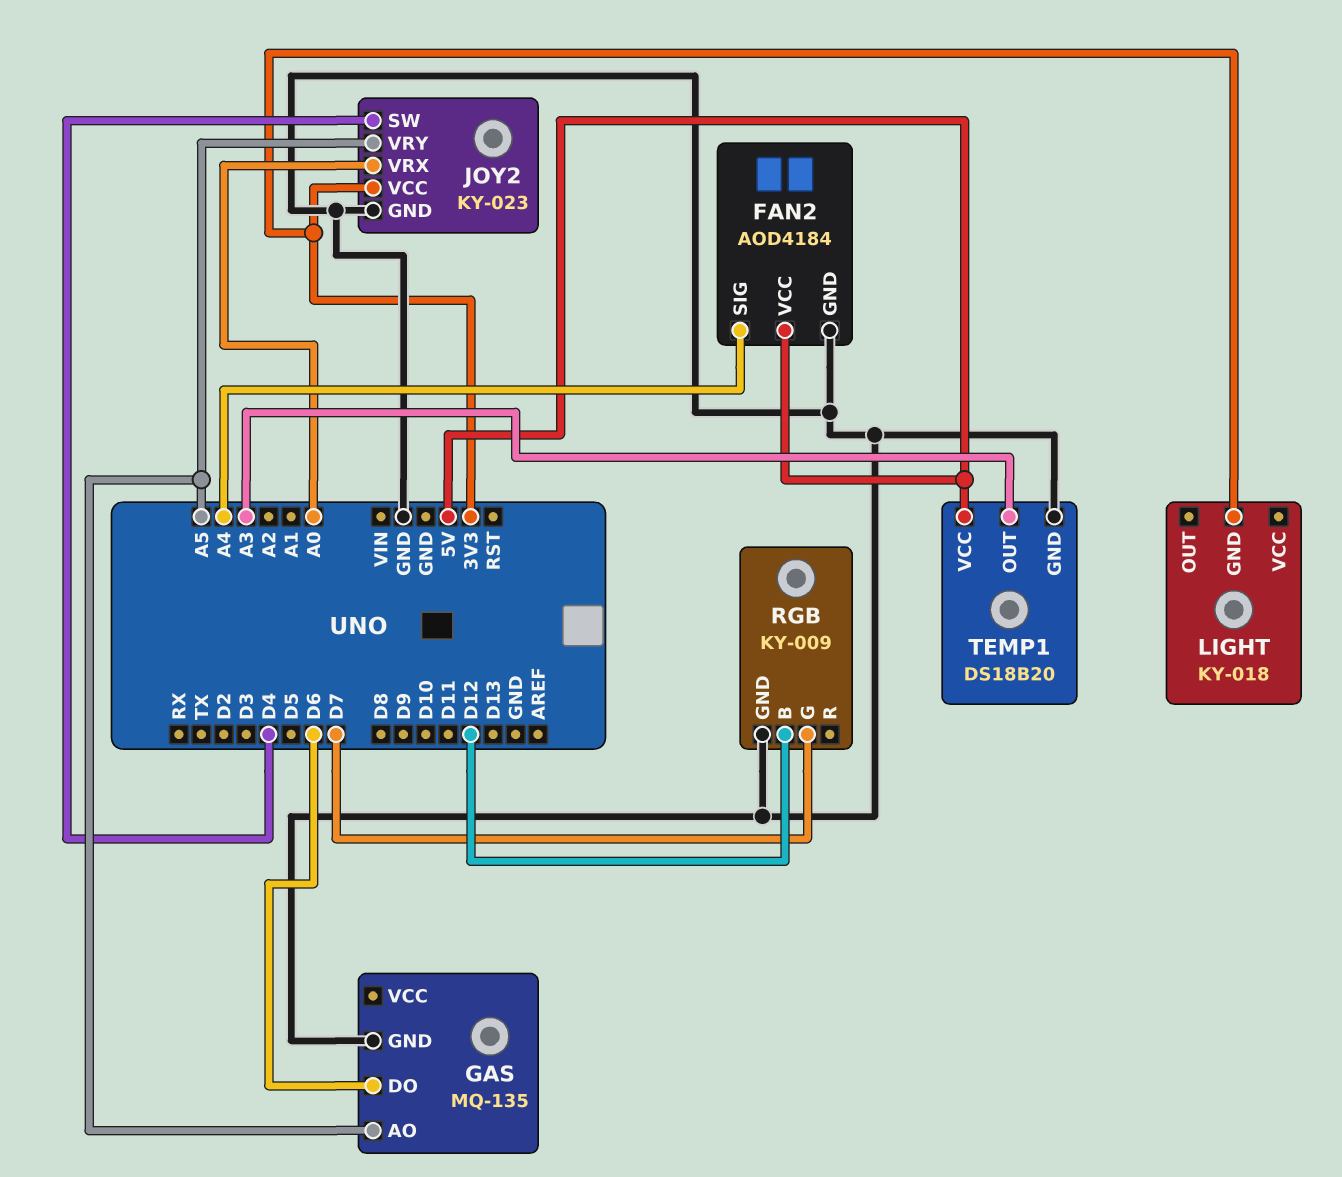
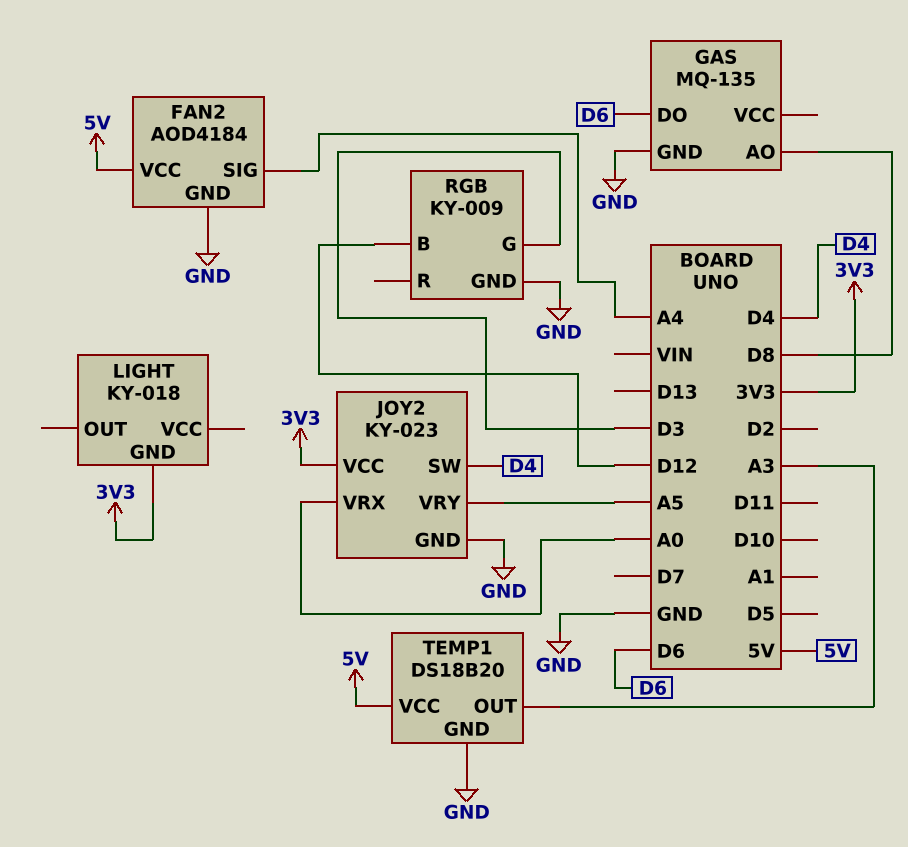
GAS pin AO: A5 -> D8
RGB pin G: D7 -> D3

